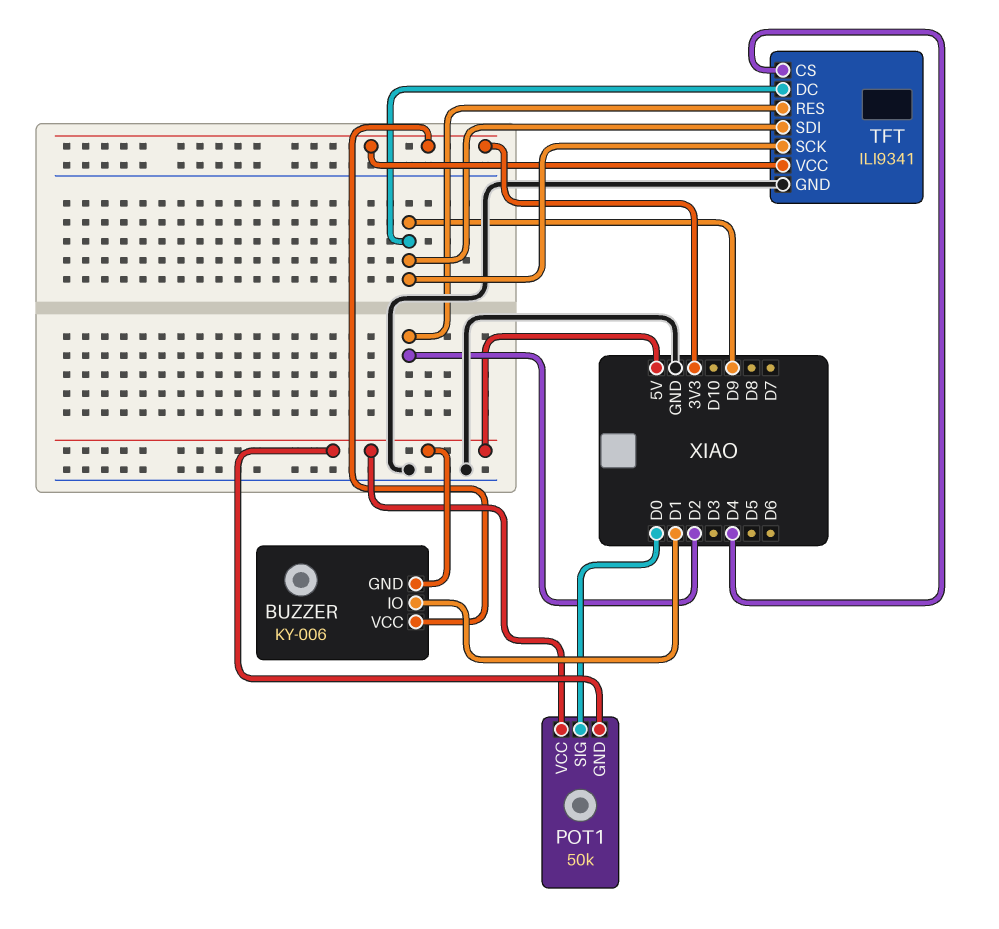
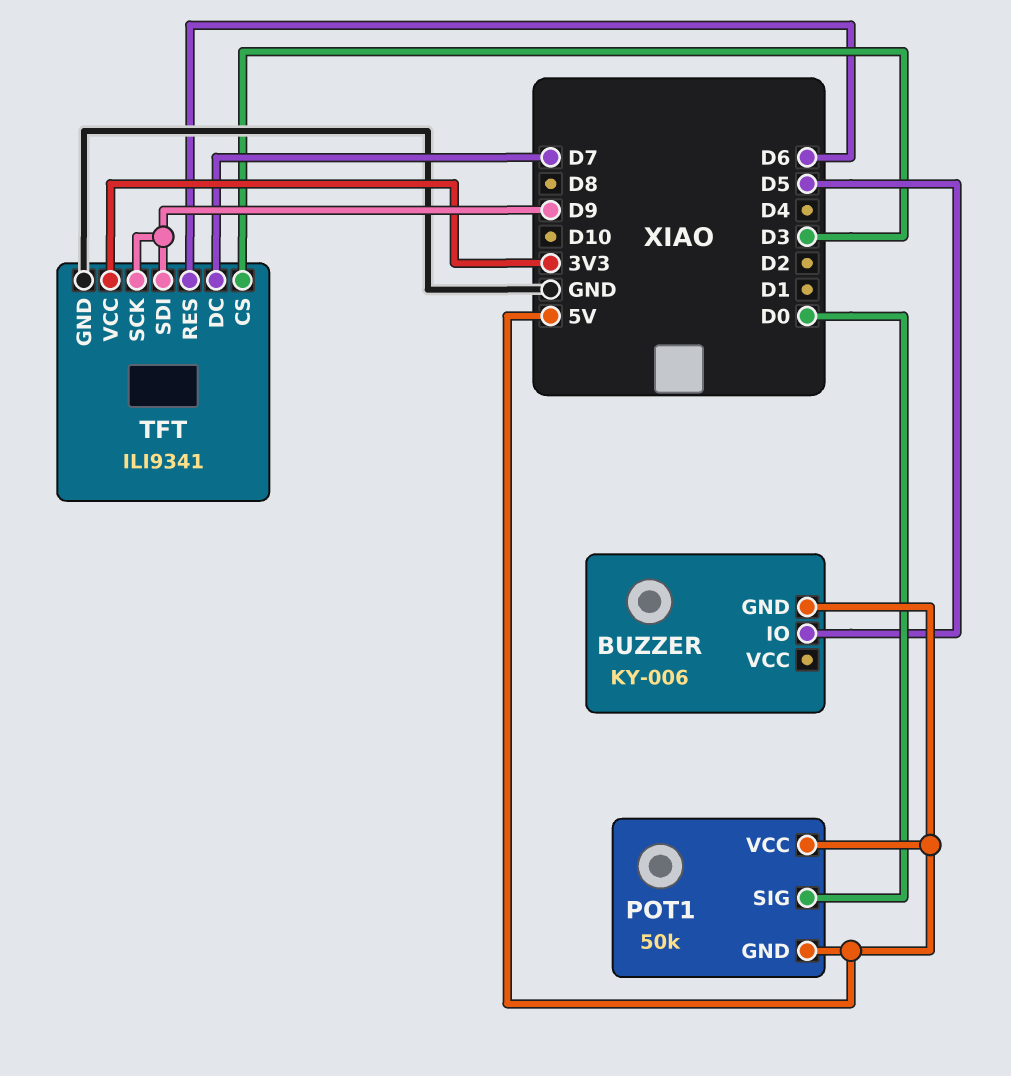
BUZZER pin IO: D1 -> D5
BUZZER pin VCC: 3V3 -> none
TFT pin CS: D4 -> D3
TFT pin DC: D9 -> D7
TFT pin RES: D2 -> D6

